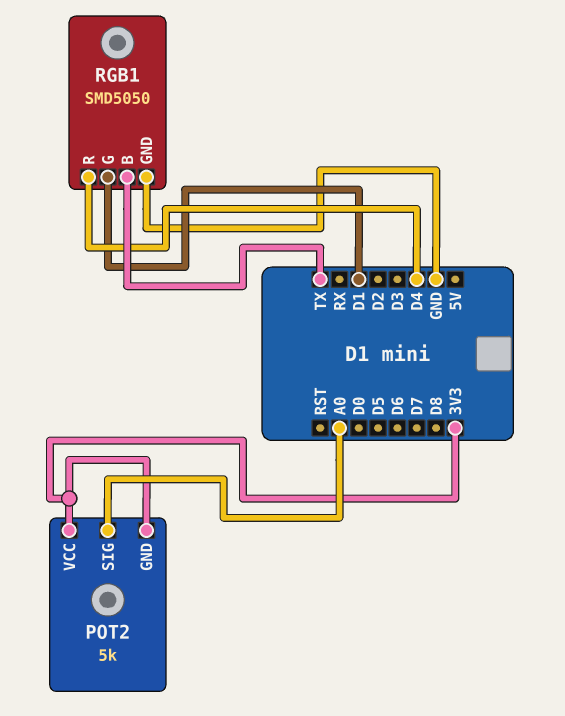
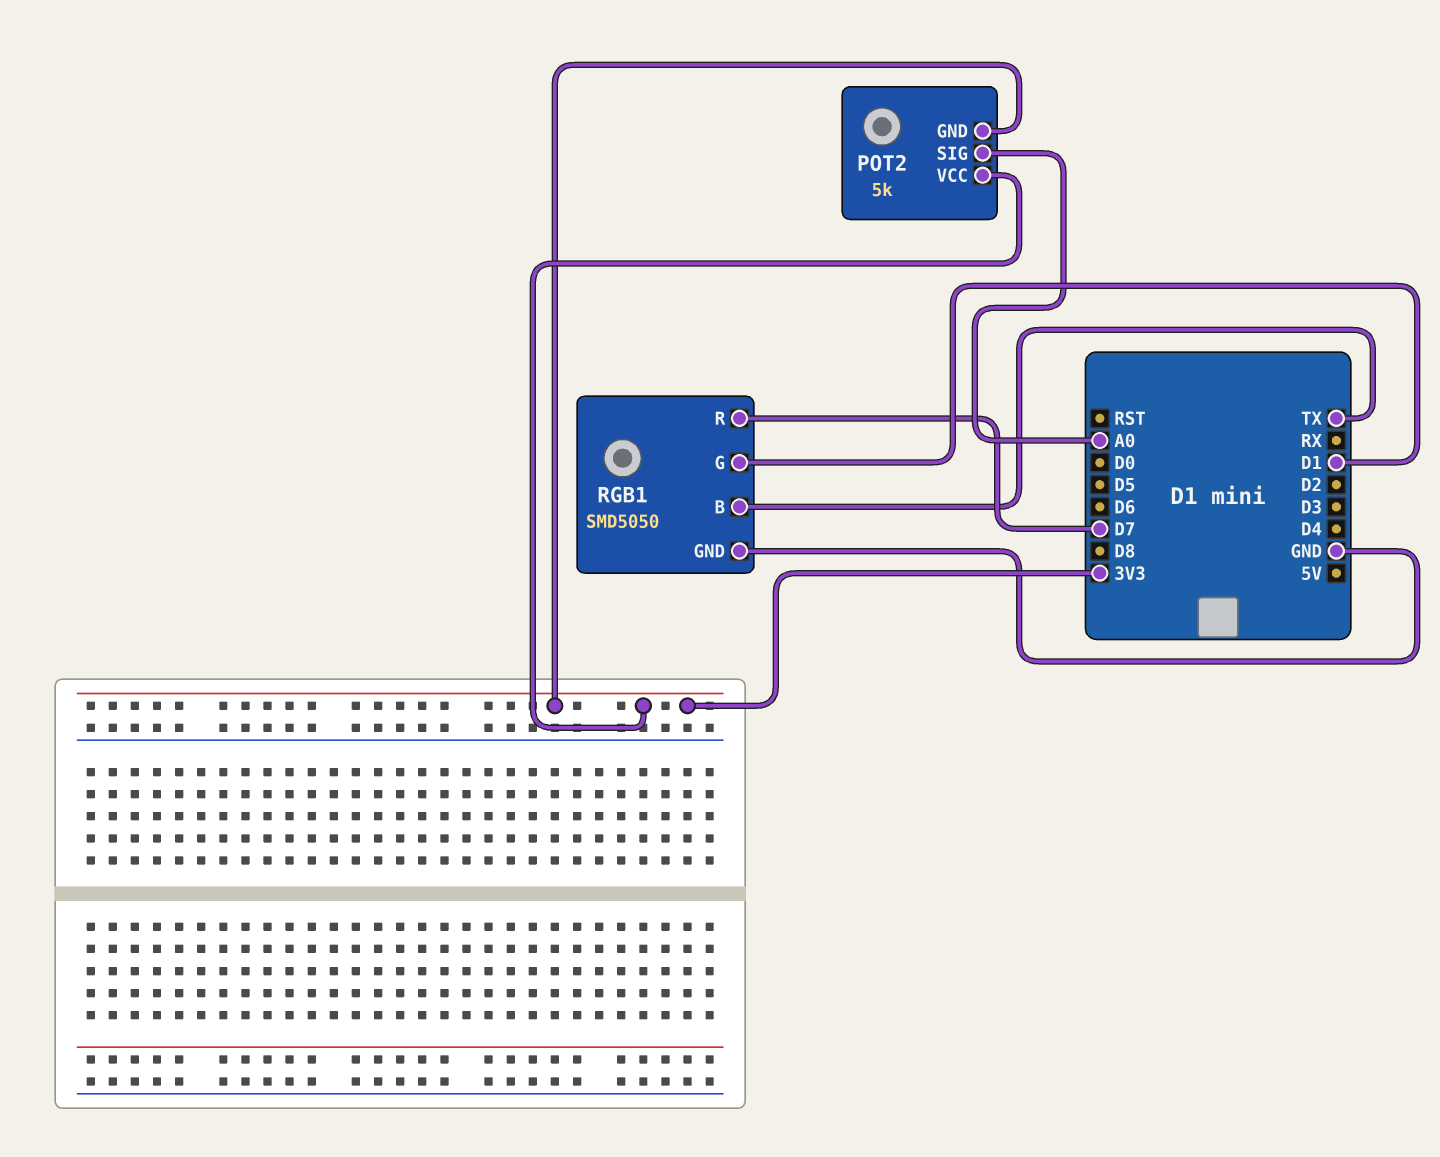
RGB1 pin R: D4 -> D7

